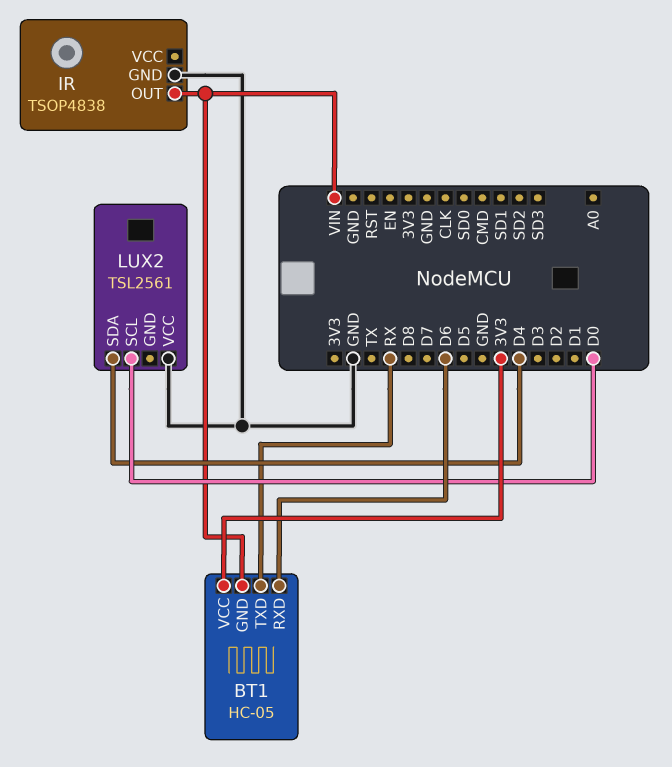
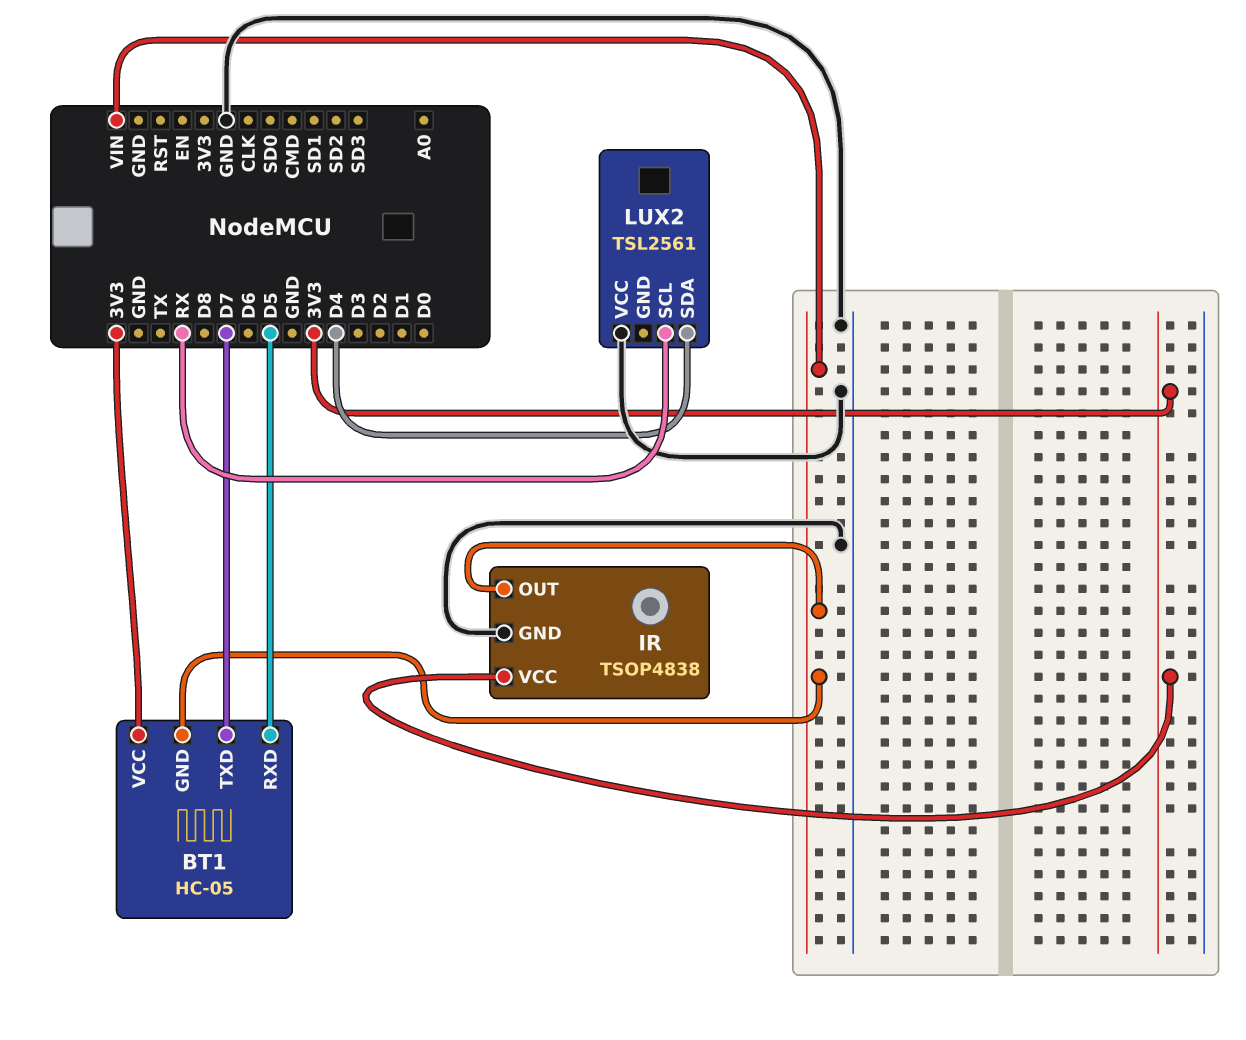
BT1 pin RXD: D6 -> D5
BT1 pin TXD: RX -> D7
IR pin VCC: none -> 3V3
LUX2 pin SCL: D0 -> RX

